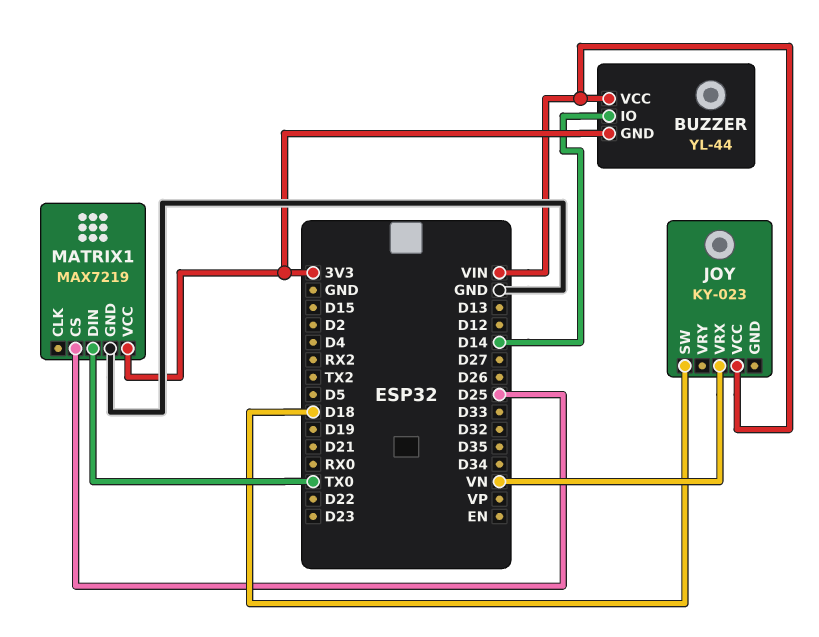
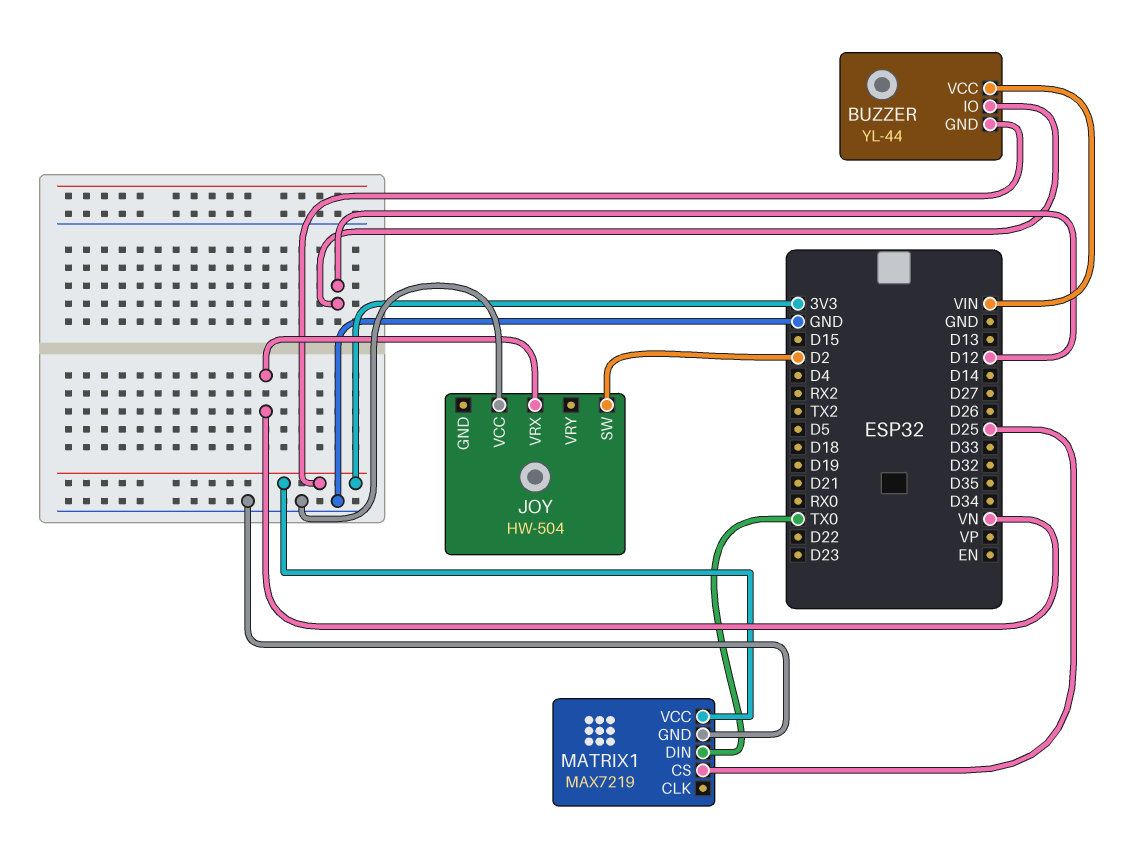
BUZZER pin IO: D14 -> D12
JOY: KY-023 -> HW-504
JOY pin SW: D18 -> D2
JOY pin VCC: VIN -> GND

